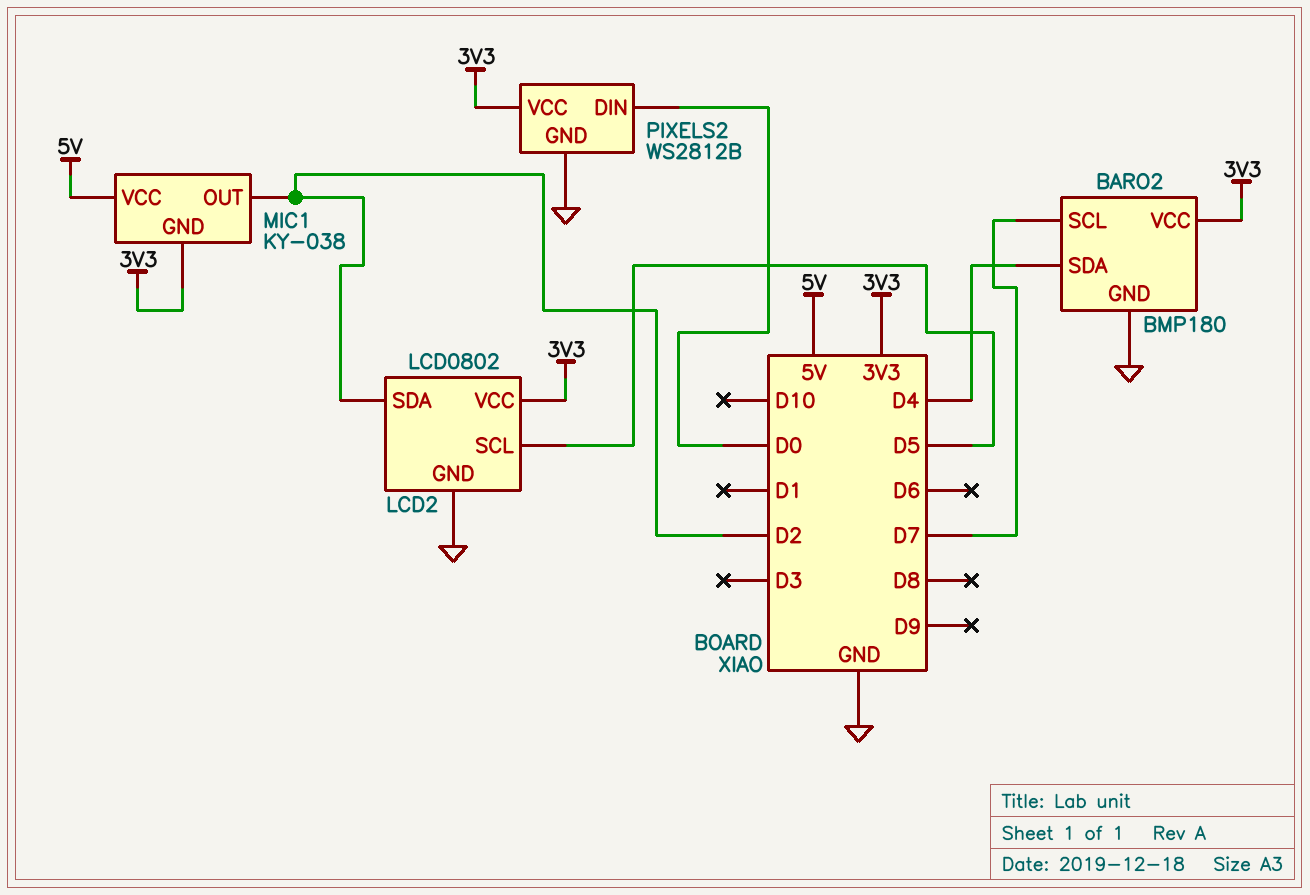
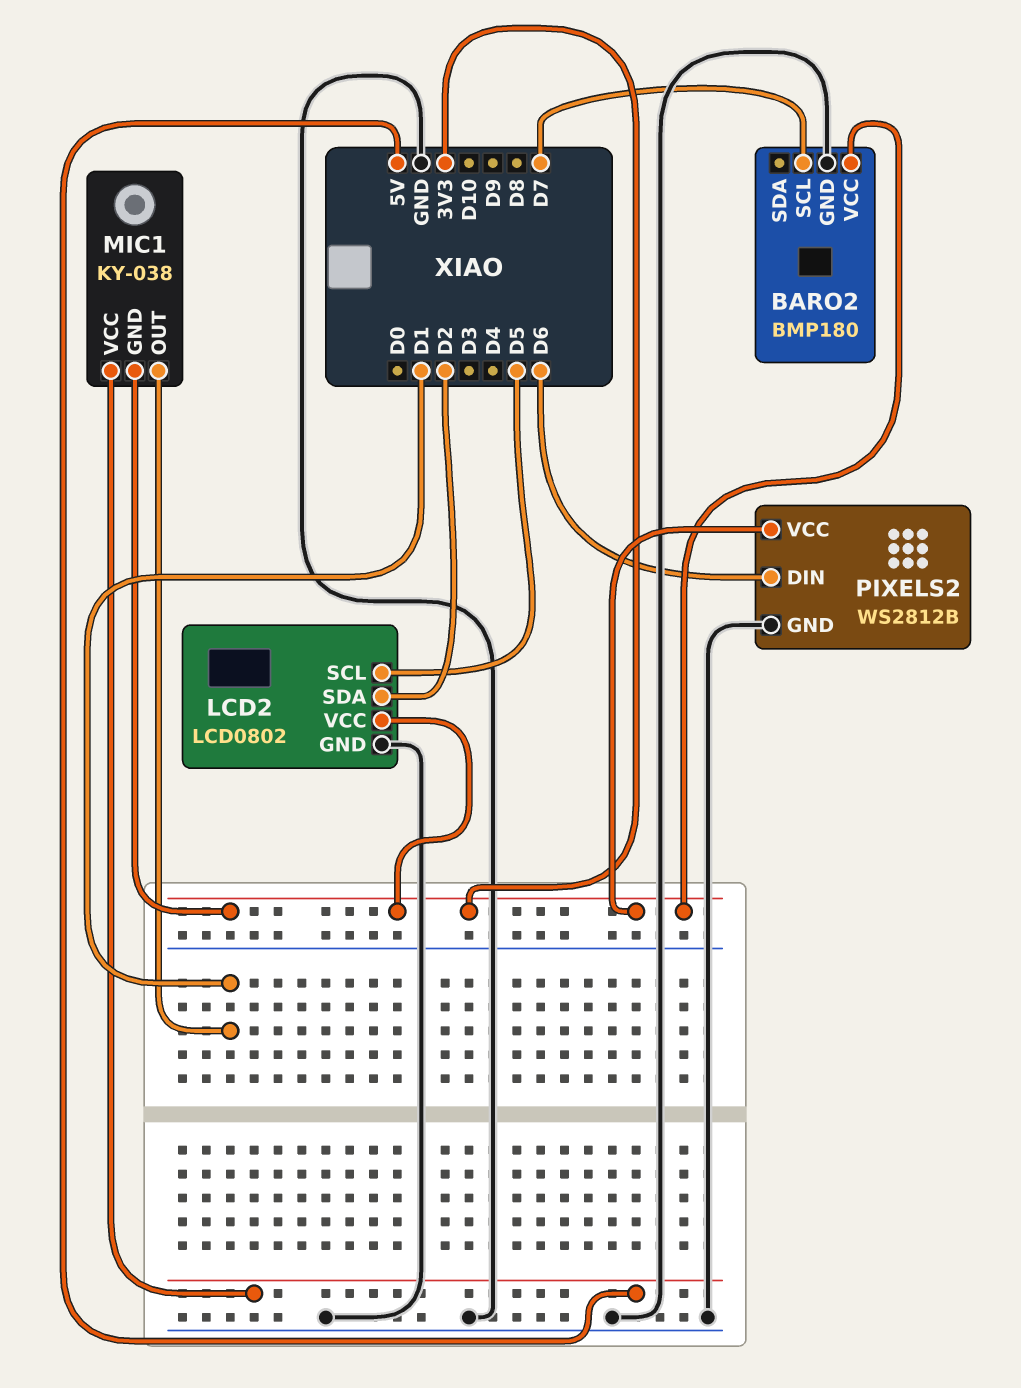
BARO2 pin SDA: D4 -> none
MIC1 pin OUT: D2 -> D1
PIXELS2 pin DIN: D0 -> D6

